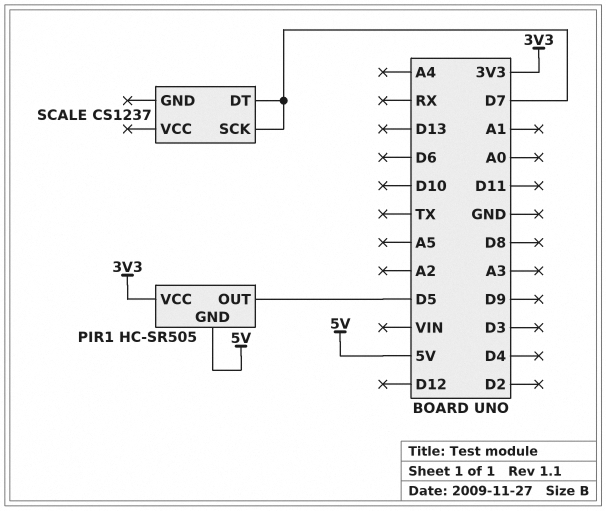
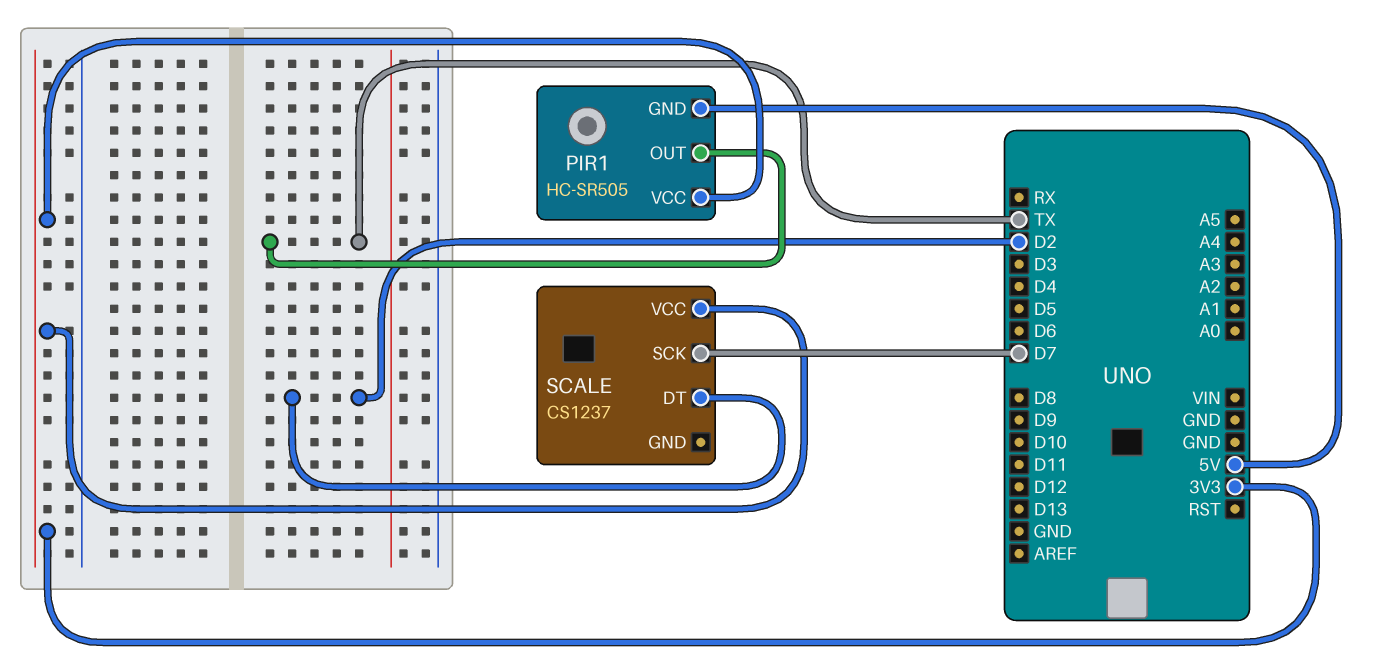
PIR1 pin OUT: D5 -> TX
SCALE pin DT: D7 -> D2
SCALE pin VCC: none -> 3V3

